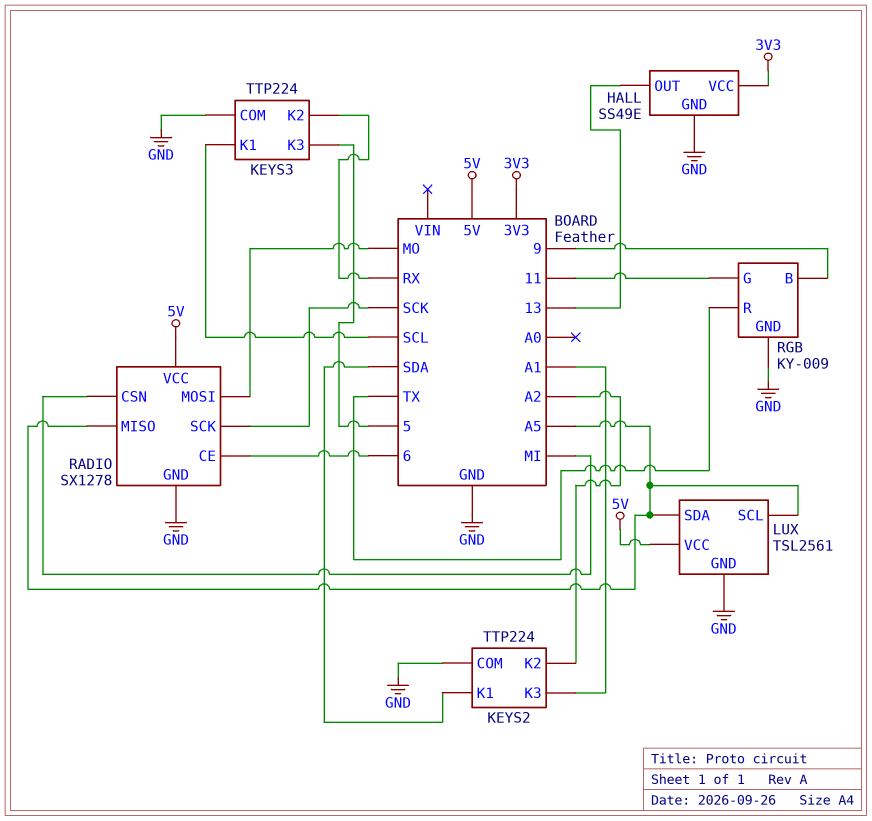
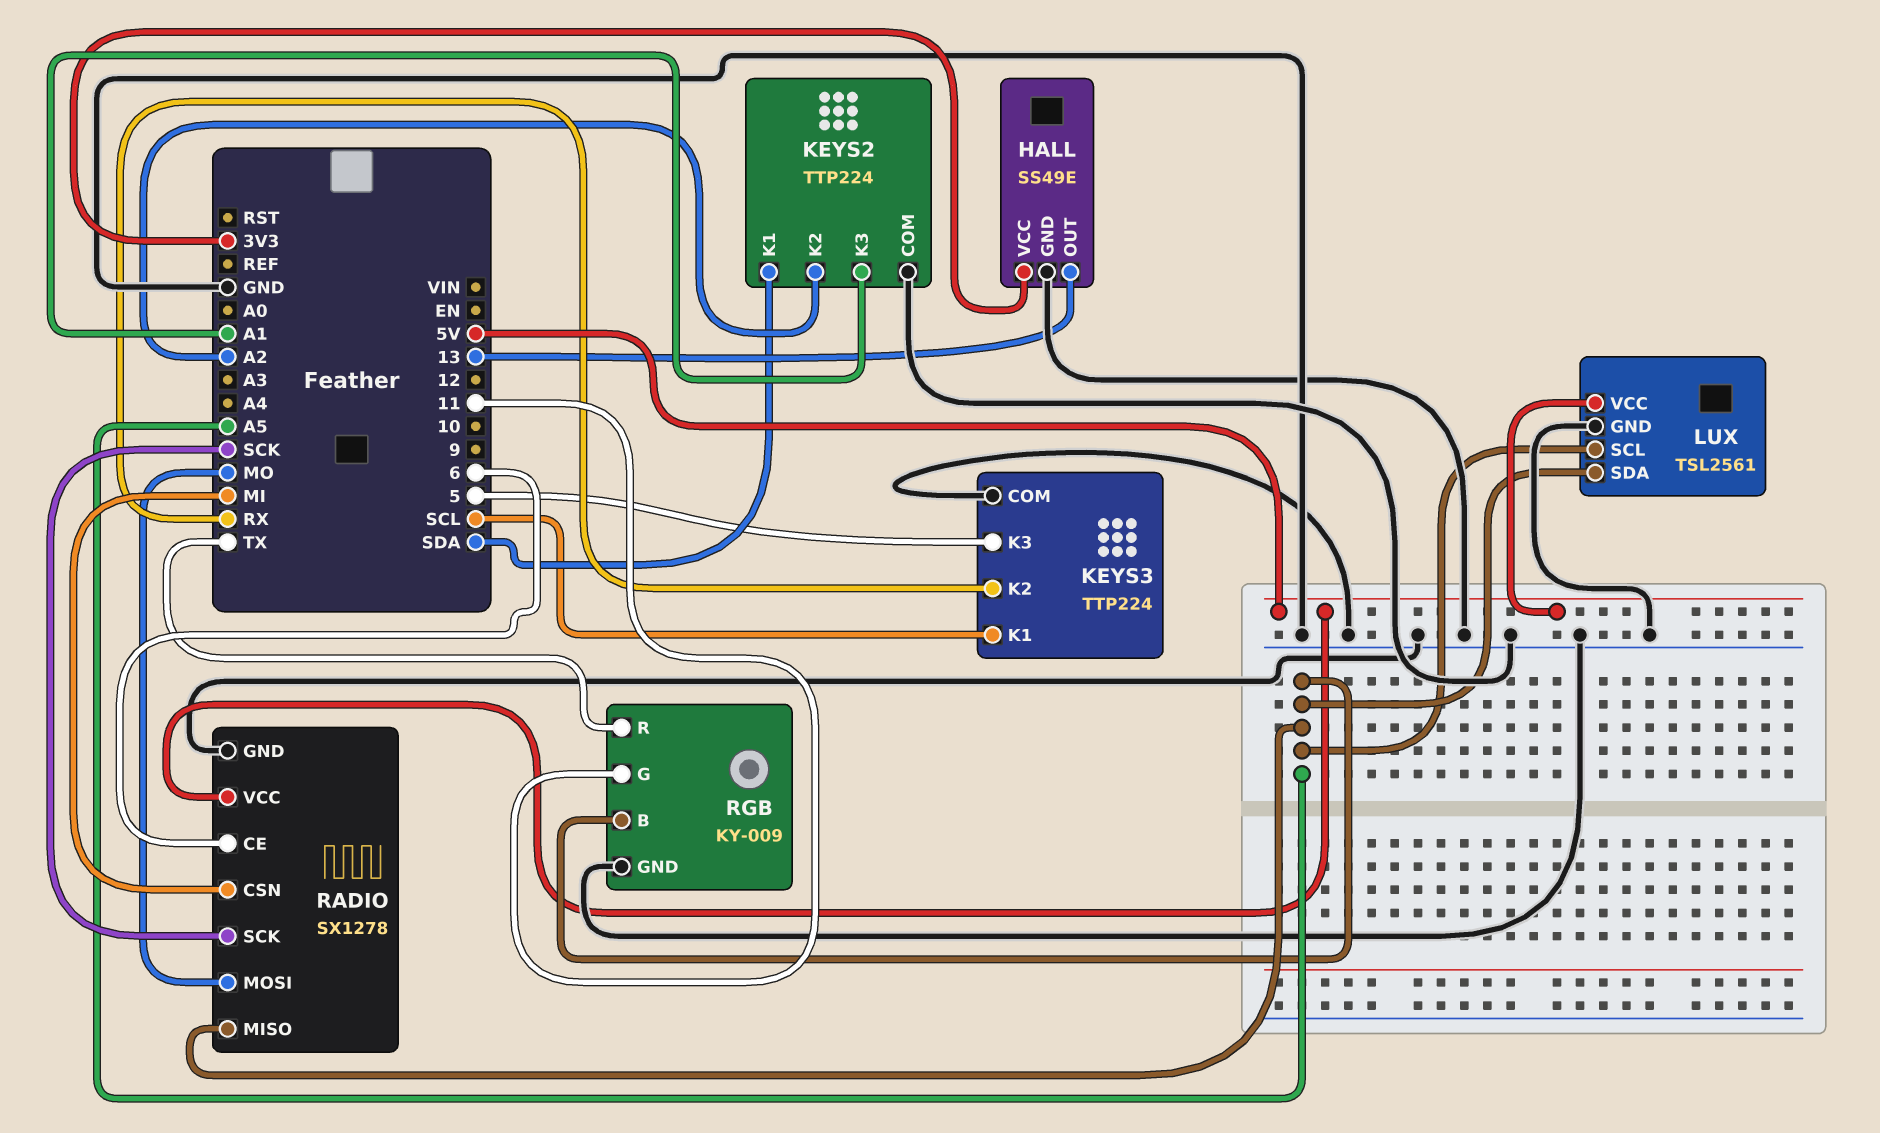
RGB pin B: 9 -> A5

